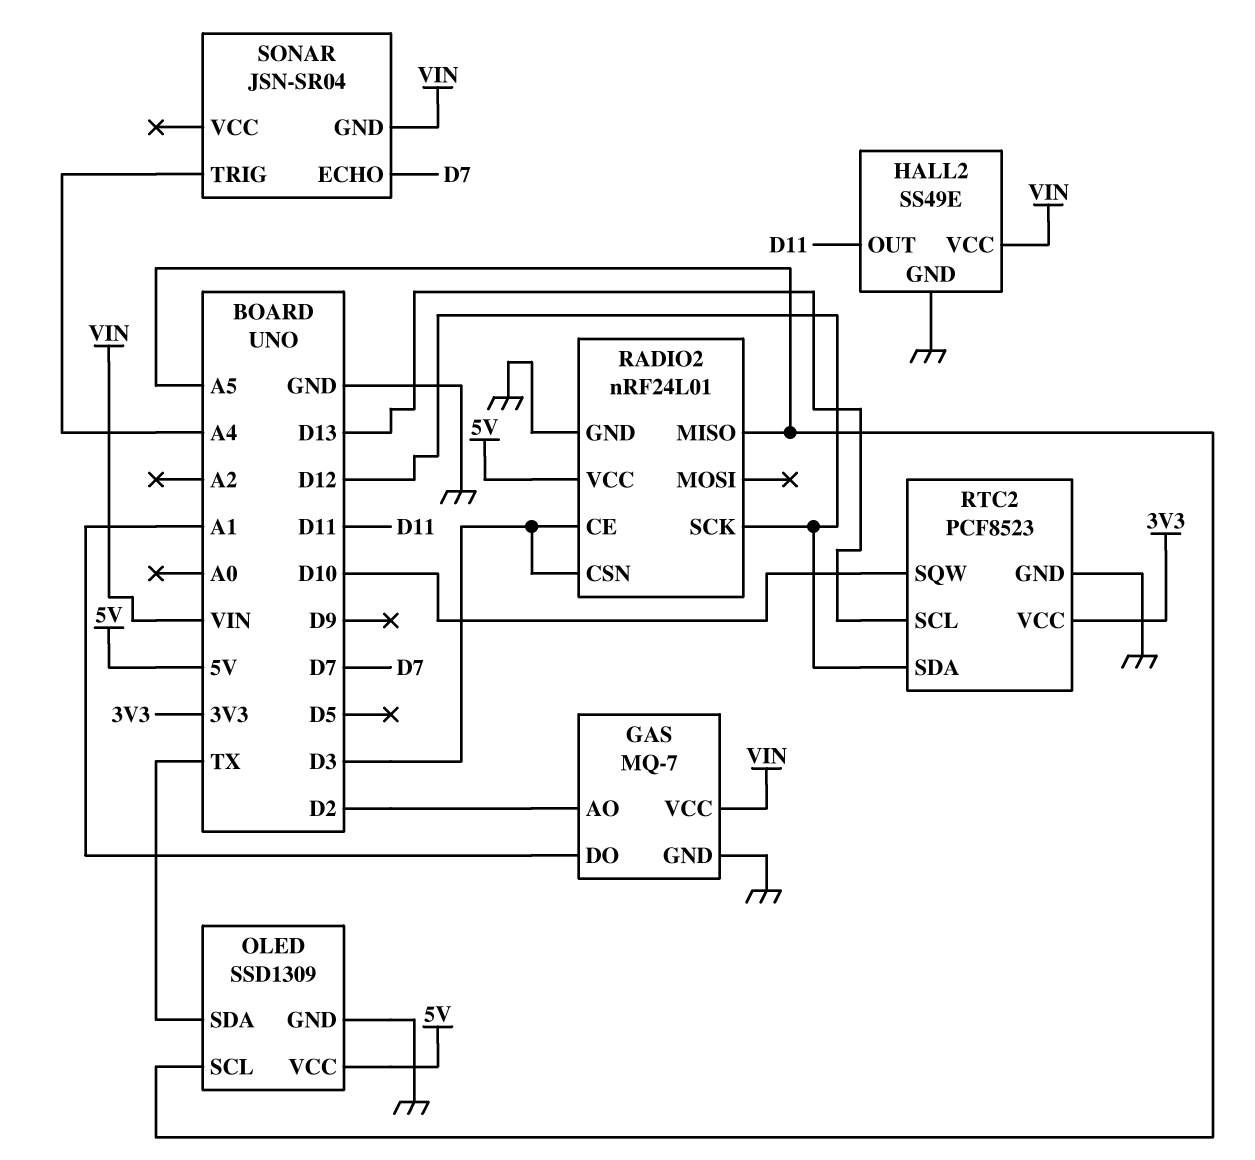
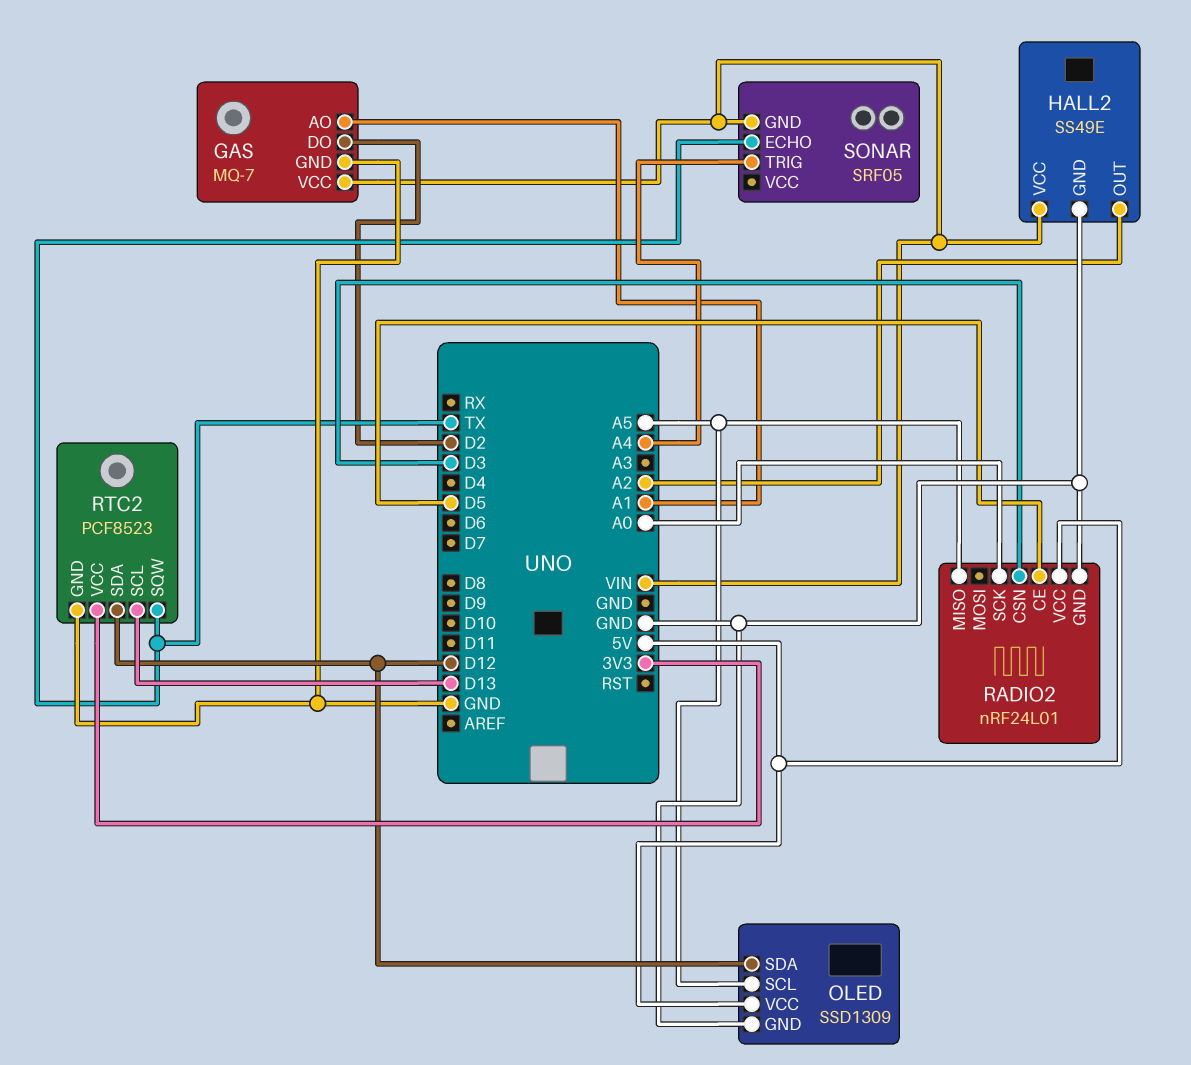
GAS pin AO: D2 -> A1
GAS pin DO: A1 -> D2
HALL2 pin OUT: D11 -> A2
OLED pin SDA: TX -> D12
RADIO2 pin CE: D3 -> D5
RADIO2 pin SCK: D12 -> A0
RTC2 pin SQW: D10 -> TX
SONAR: JSN-SR04 -> SRF05
SONAR pin ECHO: D7 -> TX

